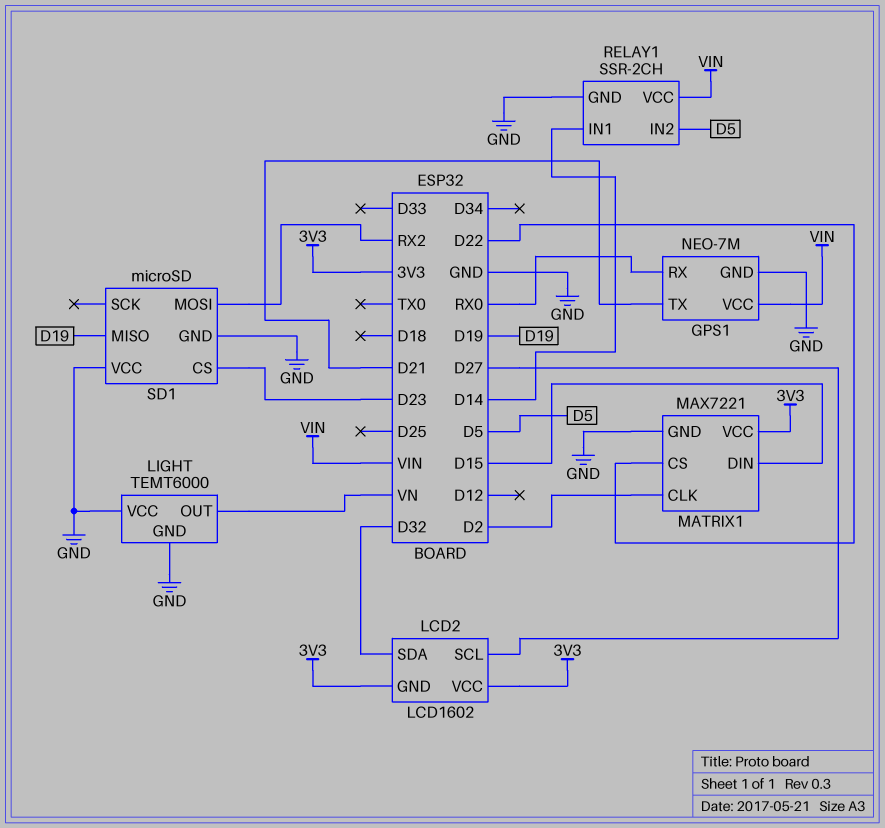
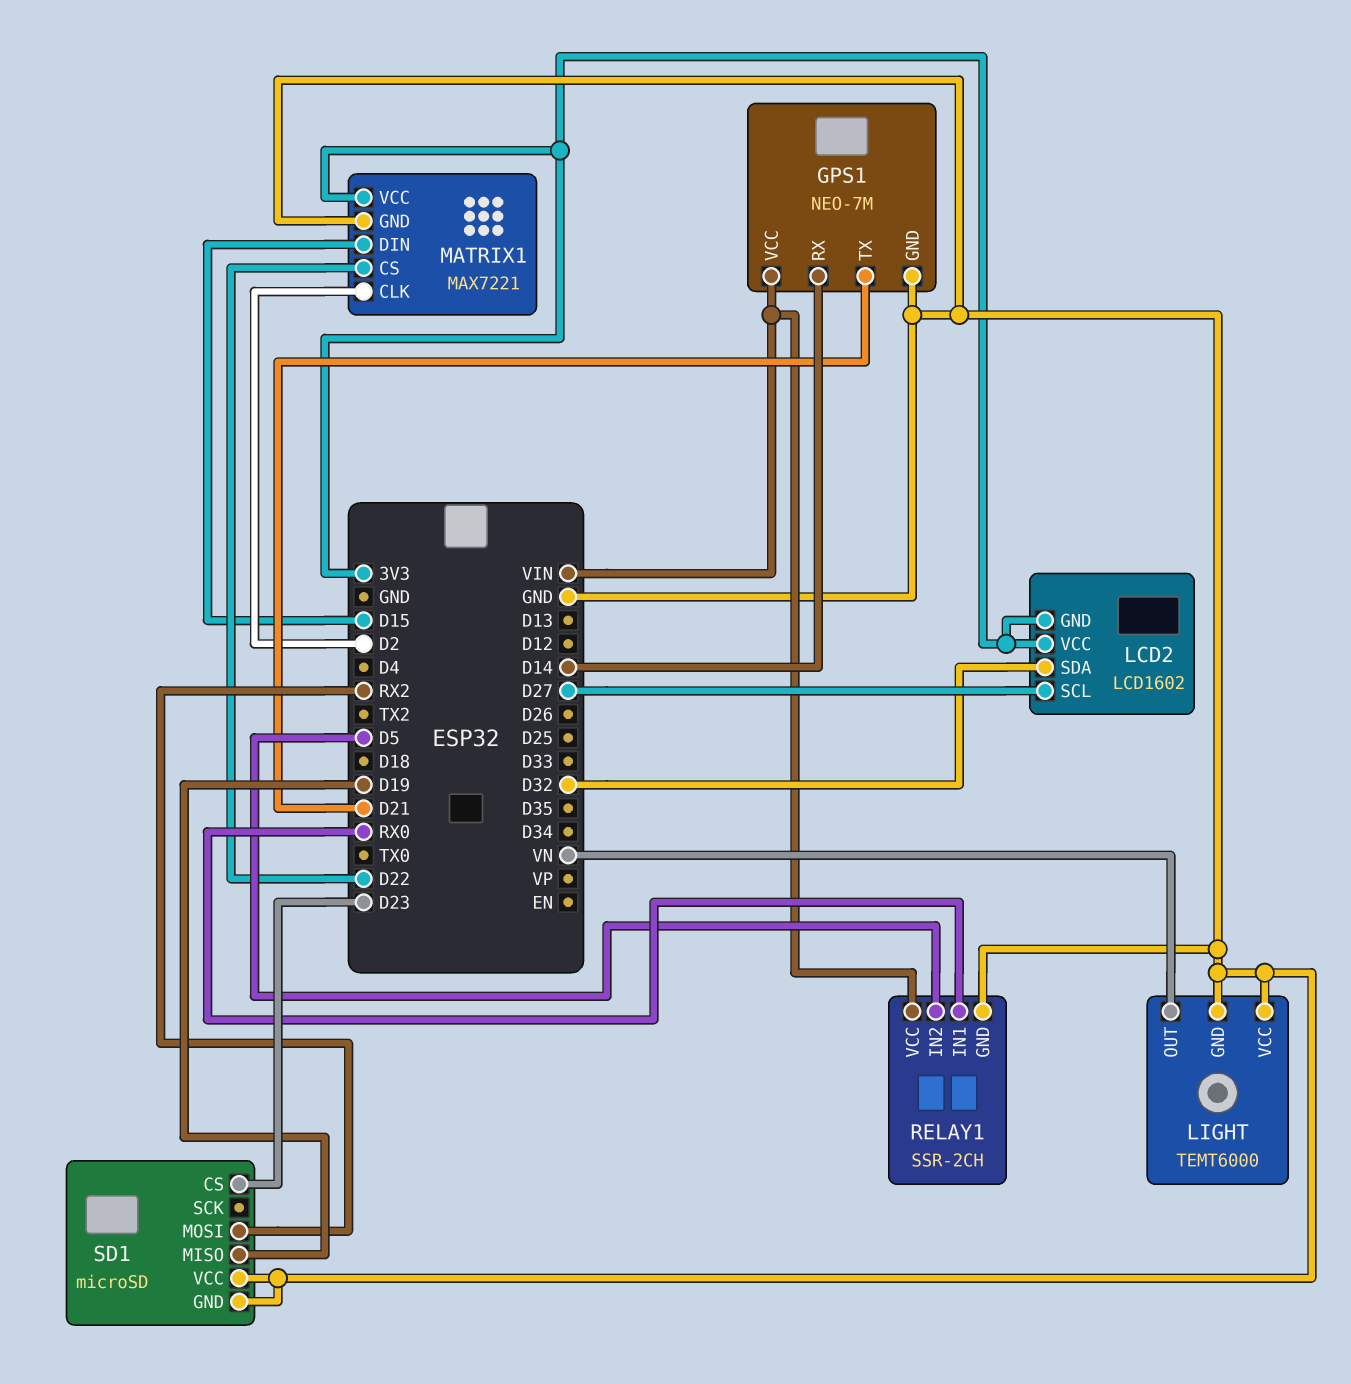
GPS1 pin RX: RX0 -> D14
RELAY1 pin IN1: D14 -> RX0

